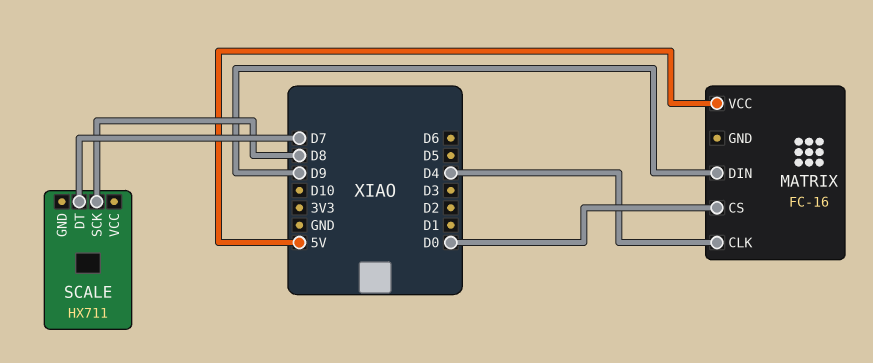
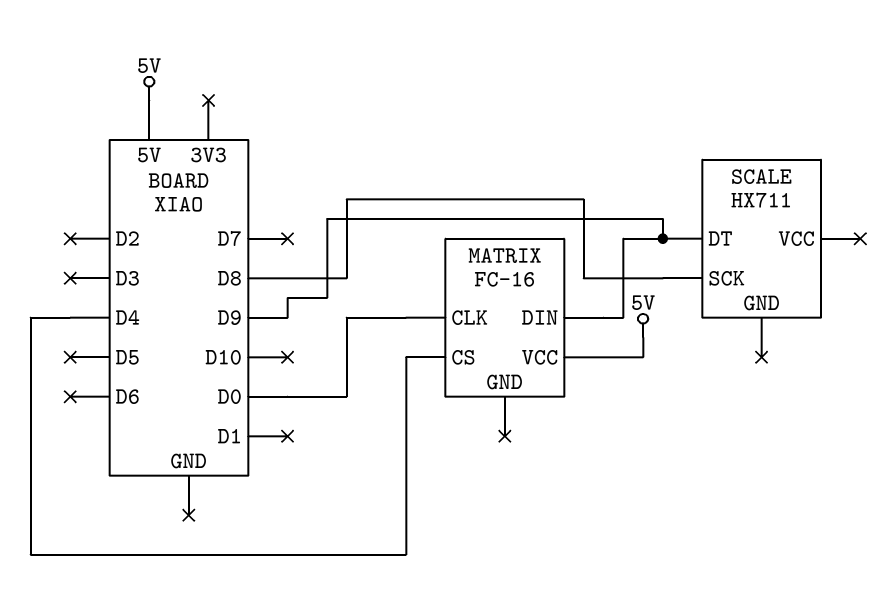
MATRIX pin CLK: D4 -> D0
MATRIX pin CS: D0 -> D4
SCALE pin DT: D7 -> D9

